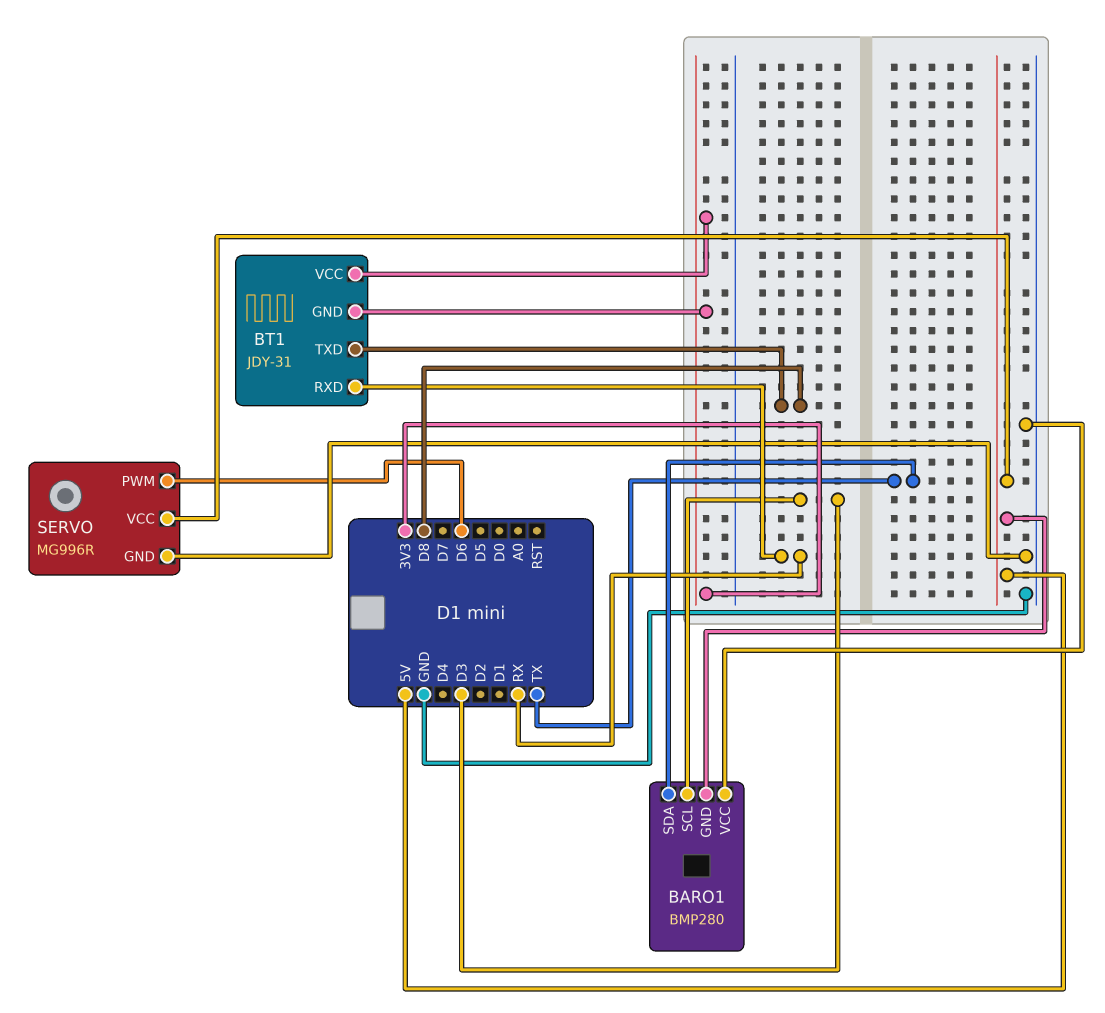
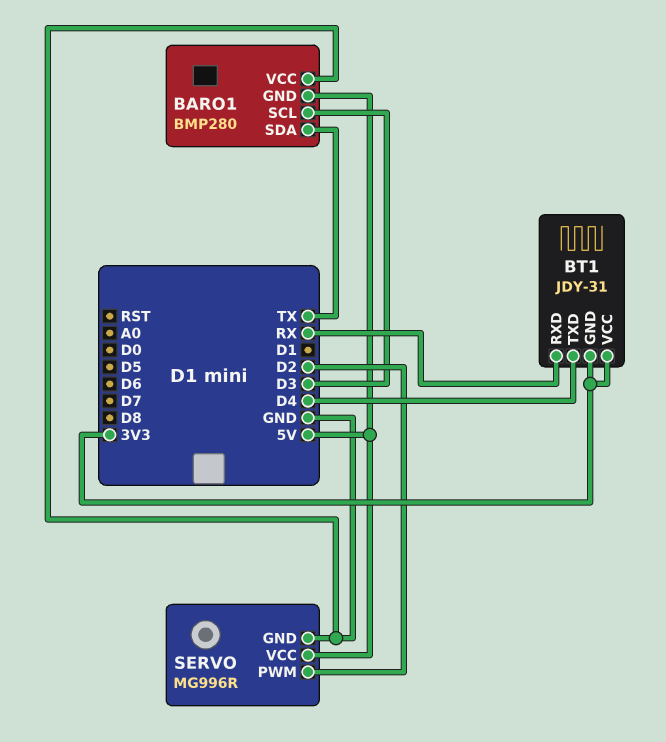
BT1 pin TXD: D8 -> D4
SERVO pin PWM: D6 -> D2

